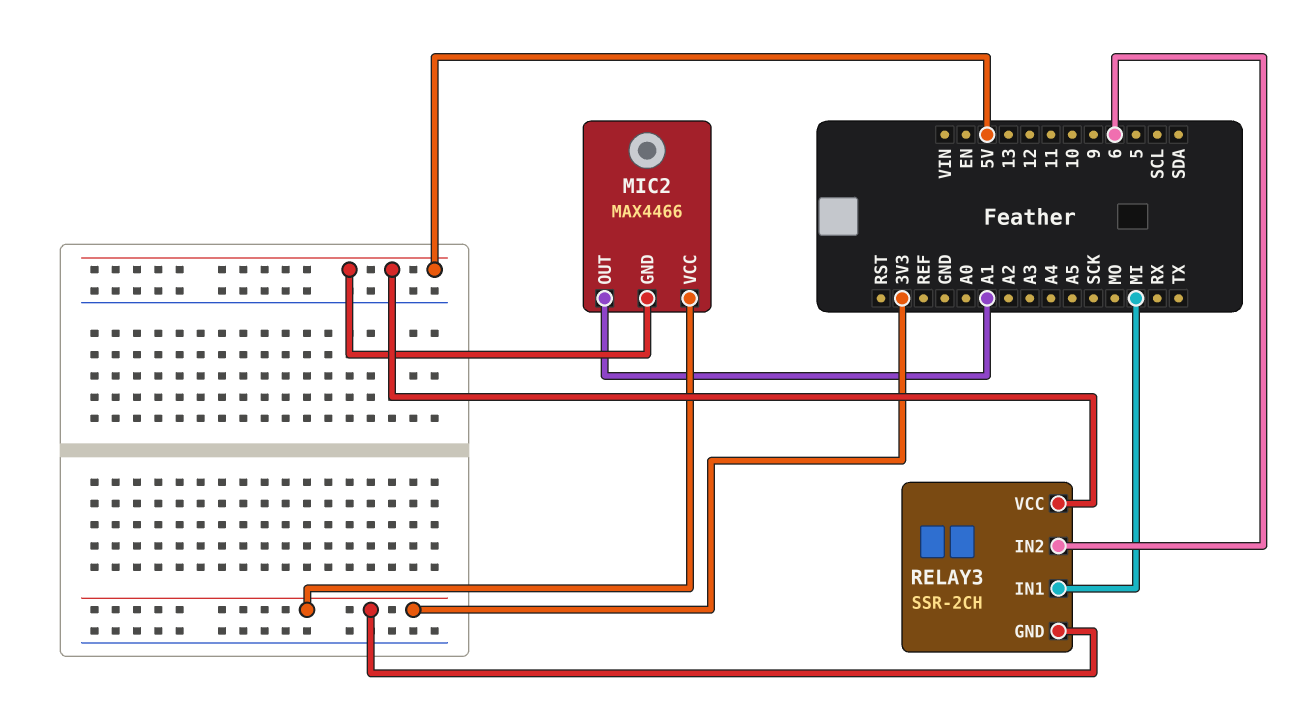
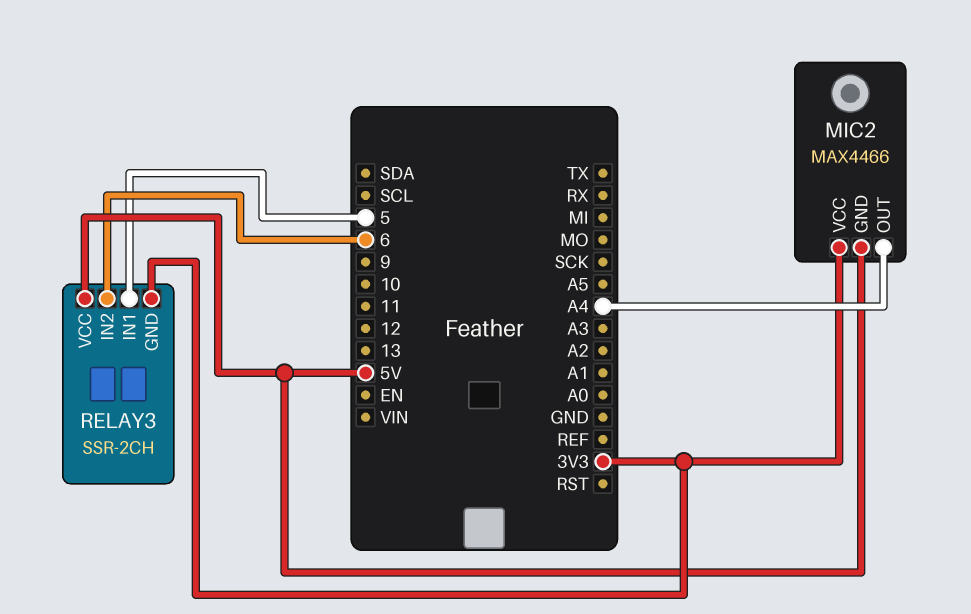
MIC2 pin OUT: A1 -> A4
RELAY3 pin IN1: MI -> 5

